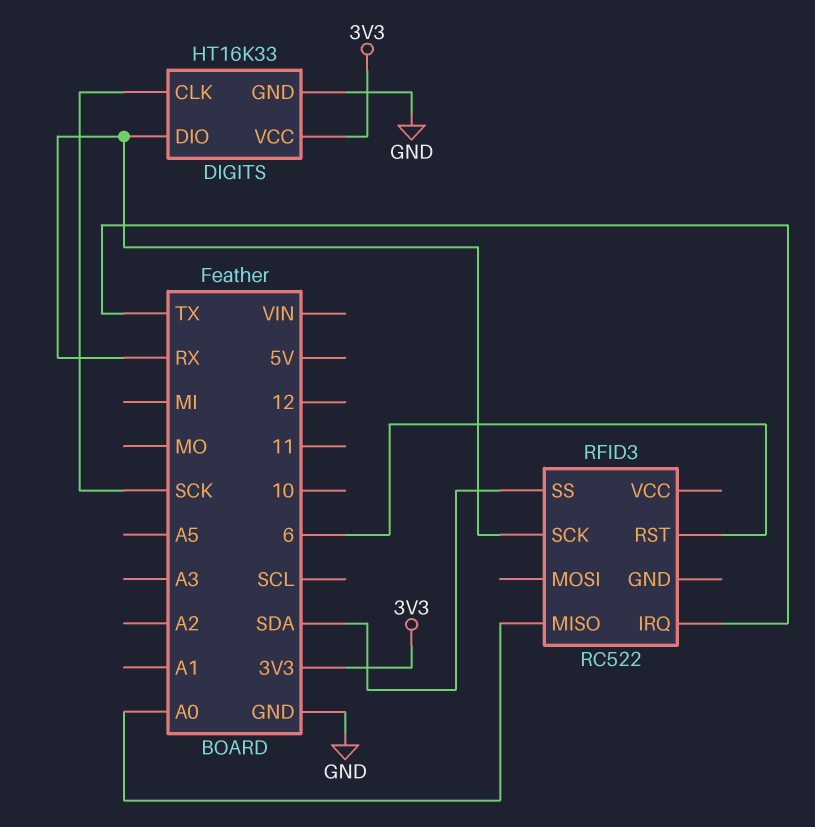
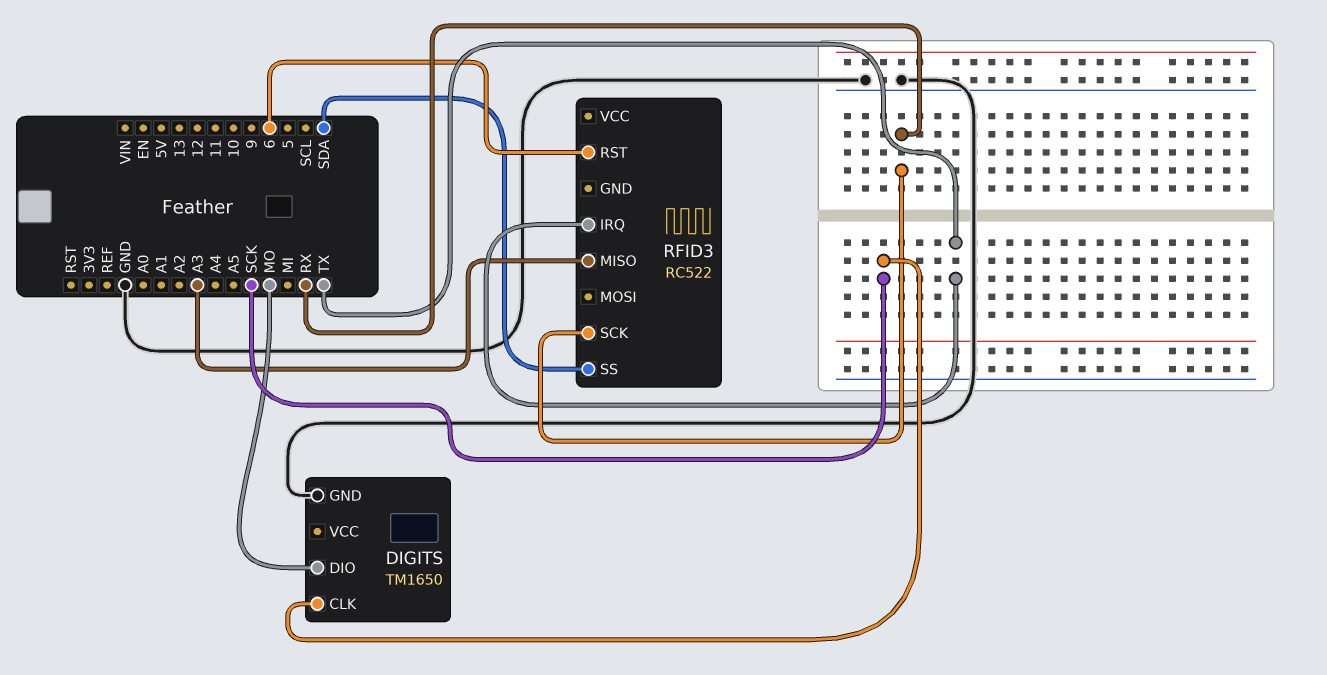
DIGITS: HT16K33 -> TM1650
DIGITS pin DIO: RX -> MO
DIGITS pin VCC: 3V3 -> none
RFID3 pin MISO: A0 -> A3

